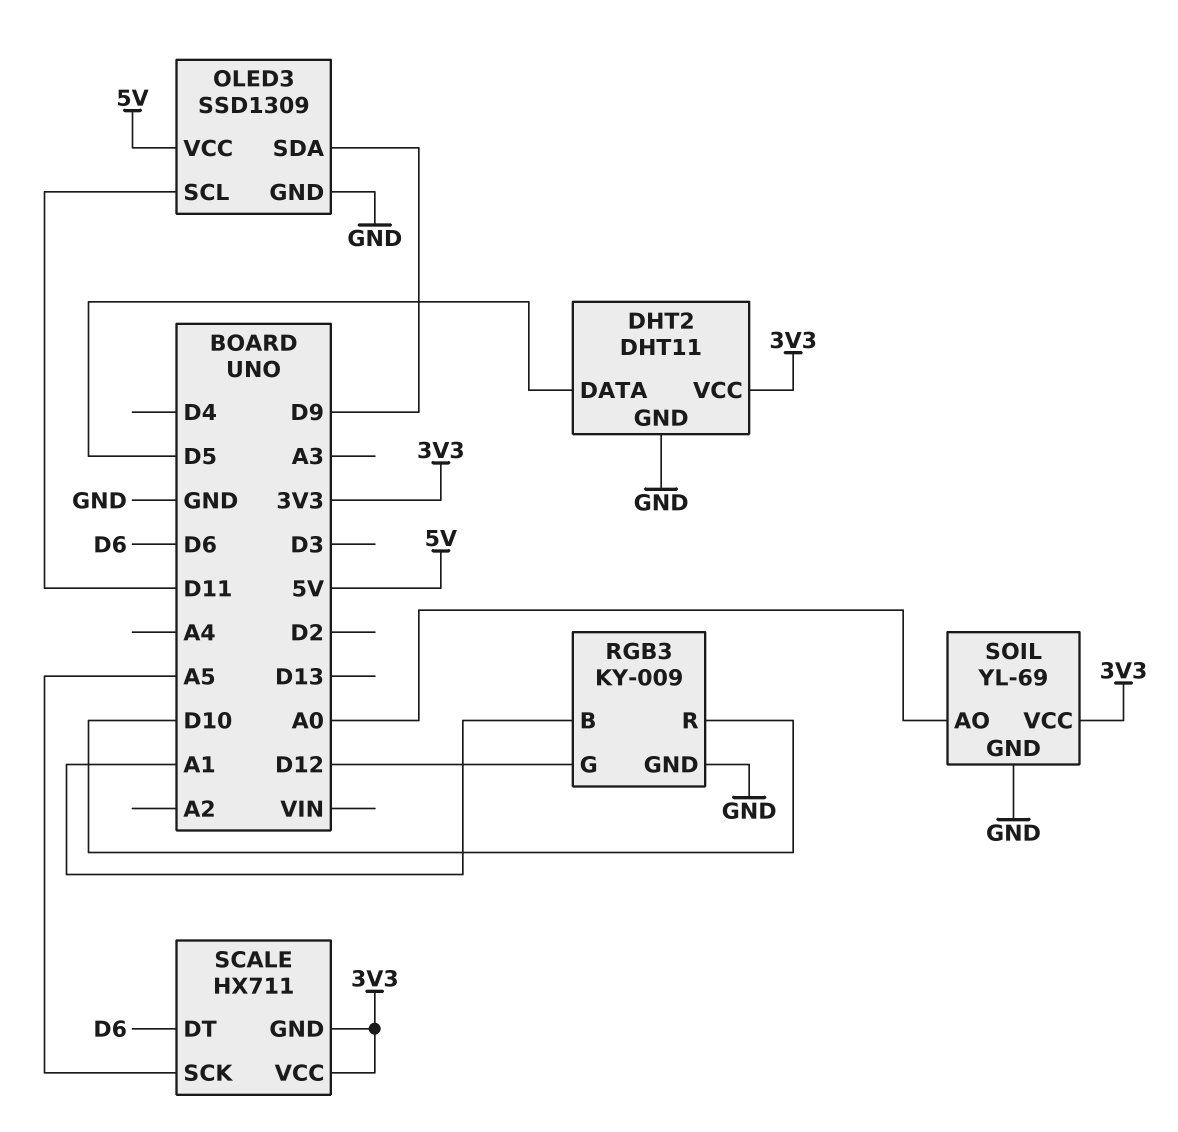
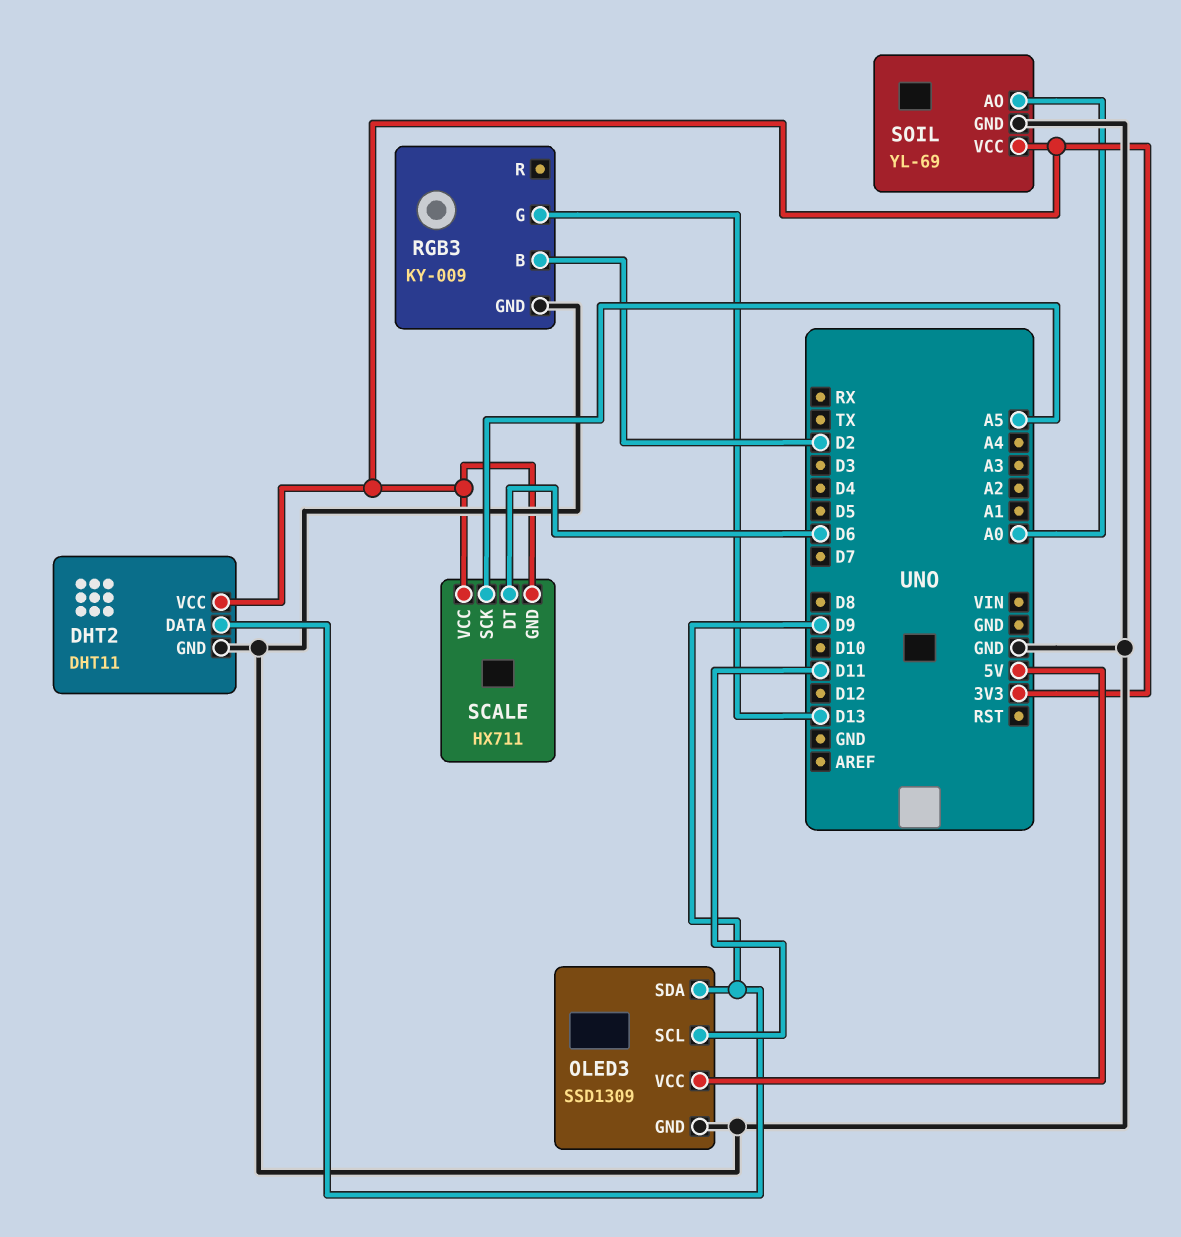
DHT2 pin DATA: D5 -> D9
RGB3 pin B: A1 -> D2
RGB3 pin G: D12 -> D13
RGB3 pin R: D10 -> none

